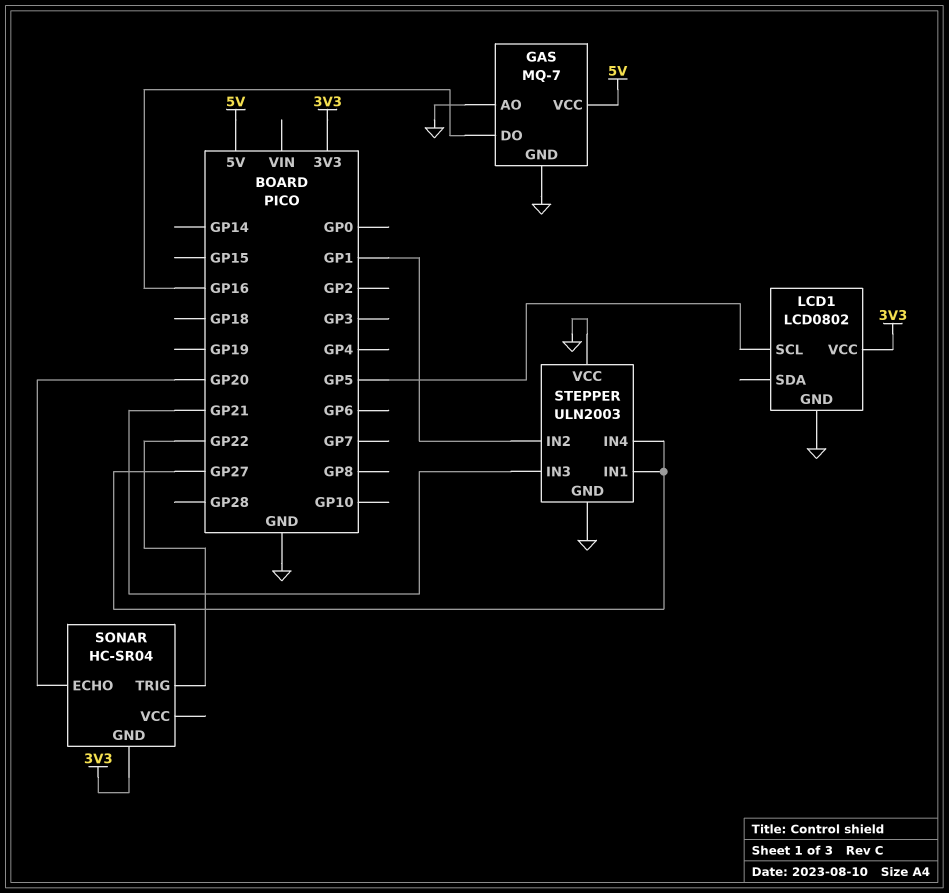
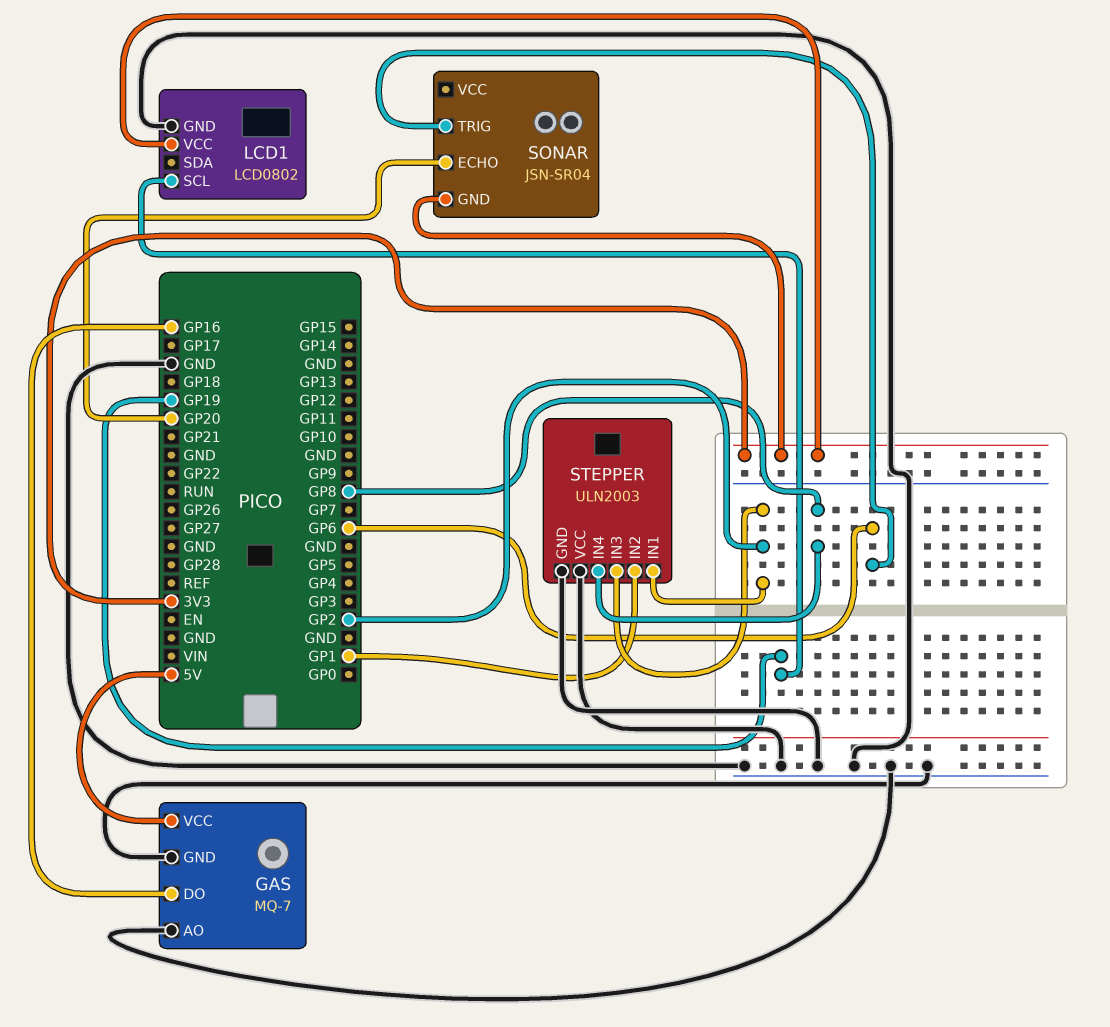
LCD1 pin SCL: GP5 -> GP19
SONAR: HC-SR04 -> JSN-SR04
SONAR pin TRIG: GP22 -> GP6
STEPPER pin IN1: GP27 -> GP2
STEPPER pin IN3: GP21 -> GP2
STEPPER pin IN4: GP27 -> GP8

